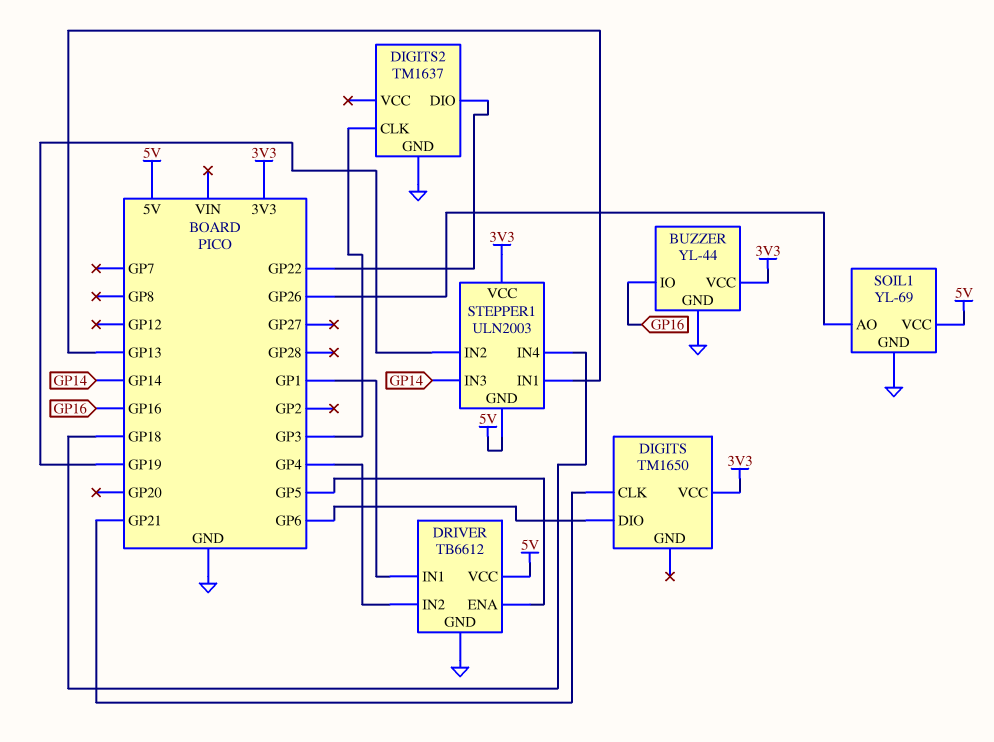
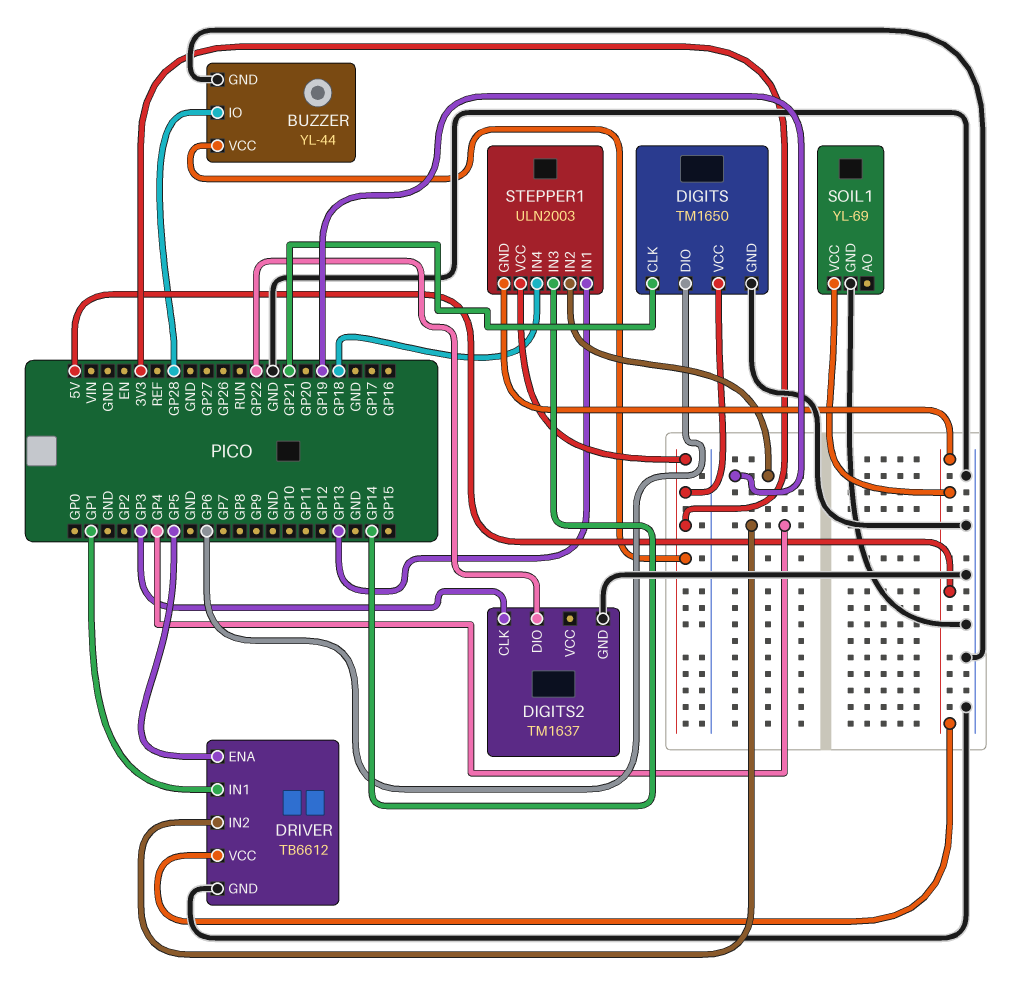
BUZZER pin IO: GP16 -> GP28
DIGITS pin GND: none -> GND
SOIL1 pin AO: GP26 -> none

